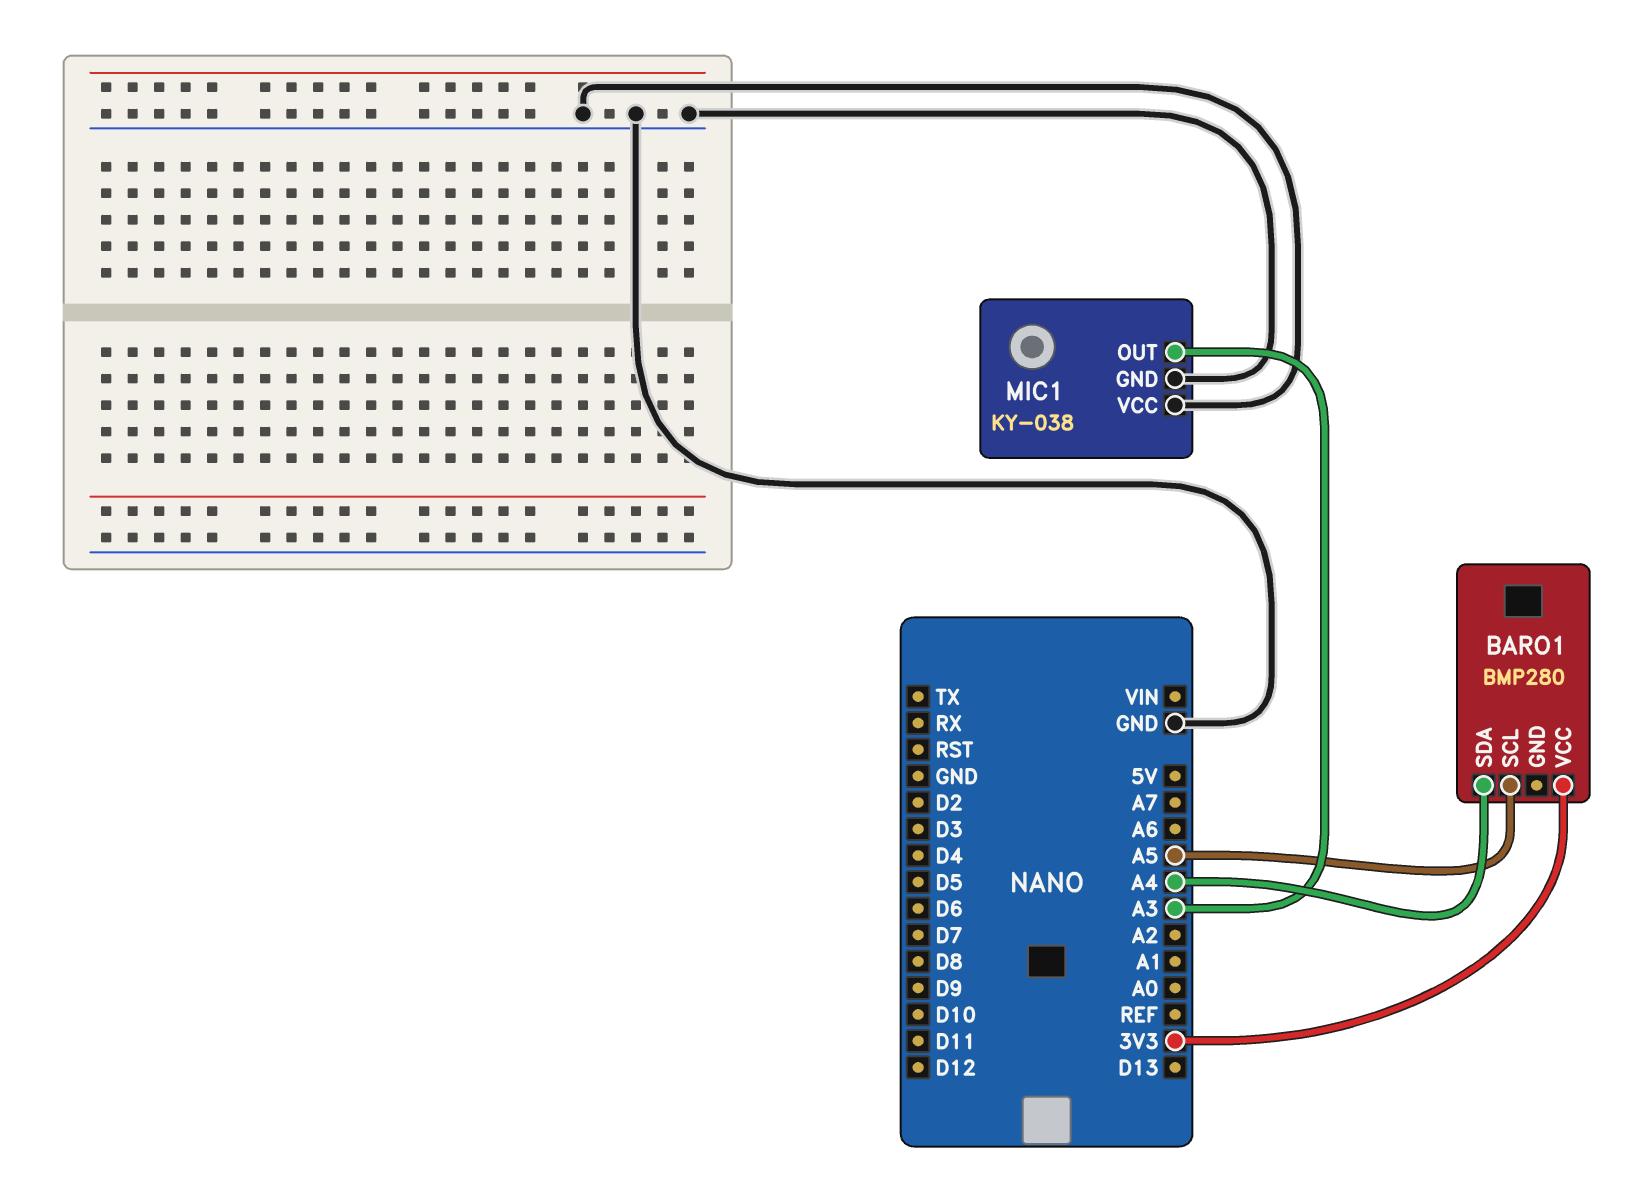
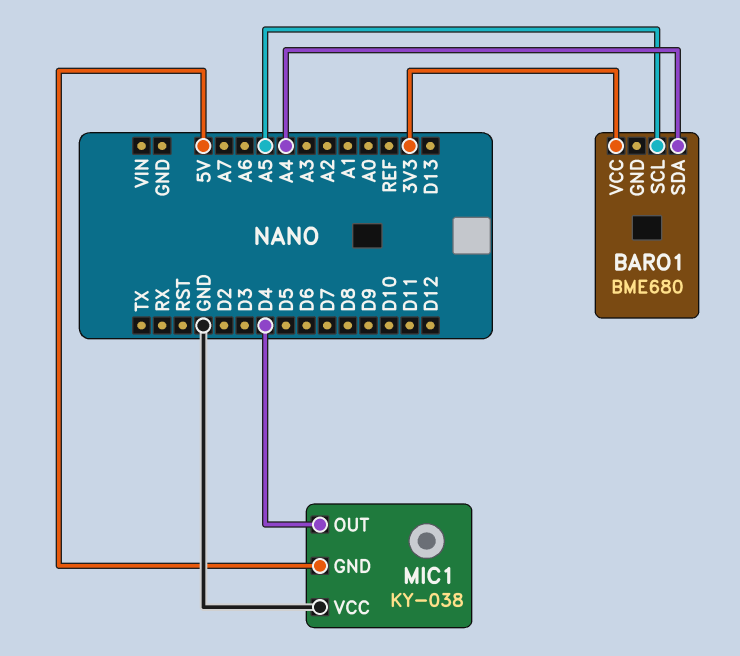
BARO1: BMP280 -> BME680
MIC1 pin GND: GND -> 5V
MIC1 pin OUT: A3 -> D4

